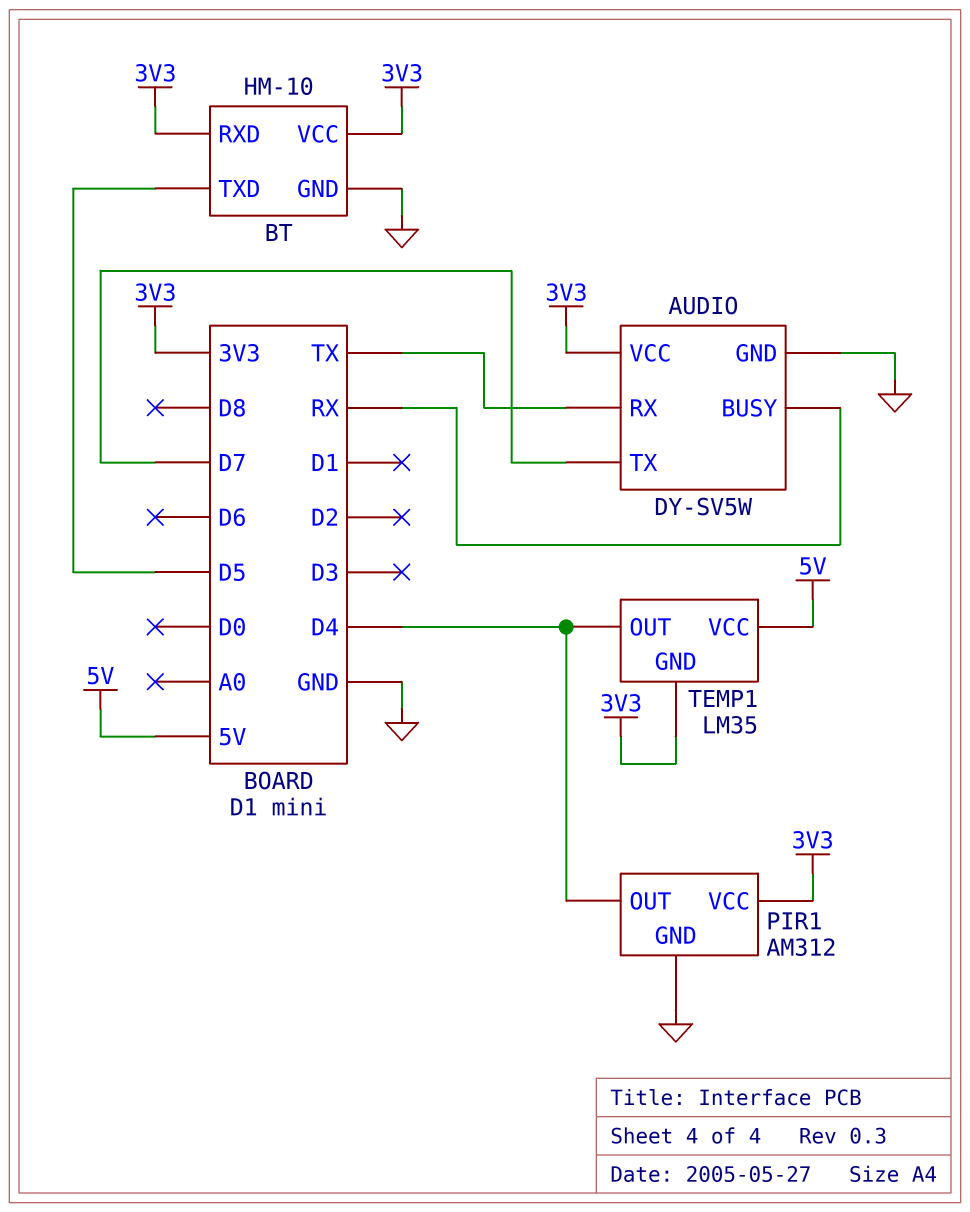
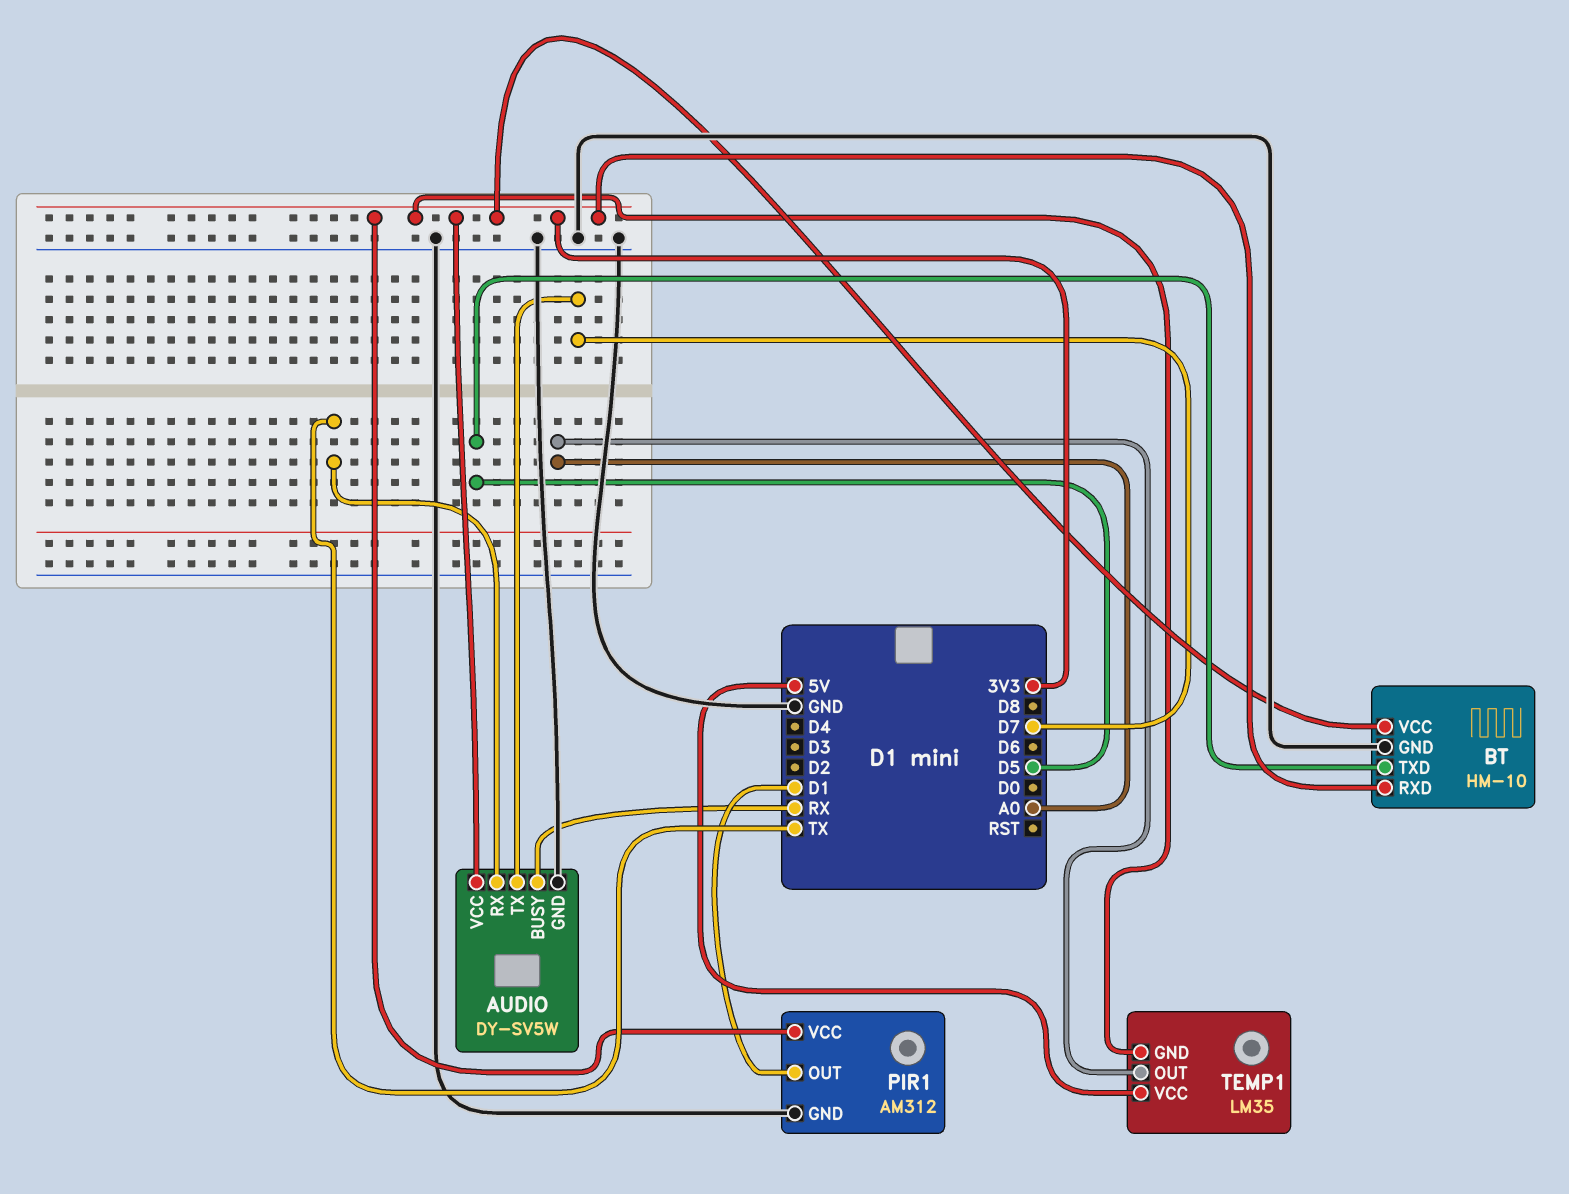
PIR1 pin OUT: D4 -> D1
TEMP1 pin OUT: D4 -> A0

